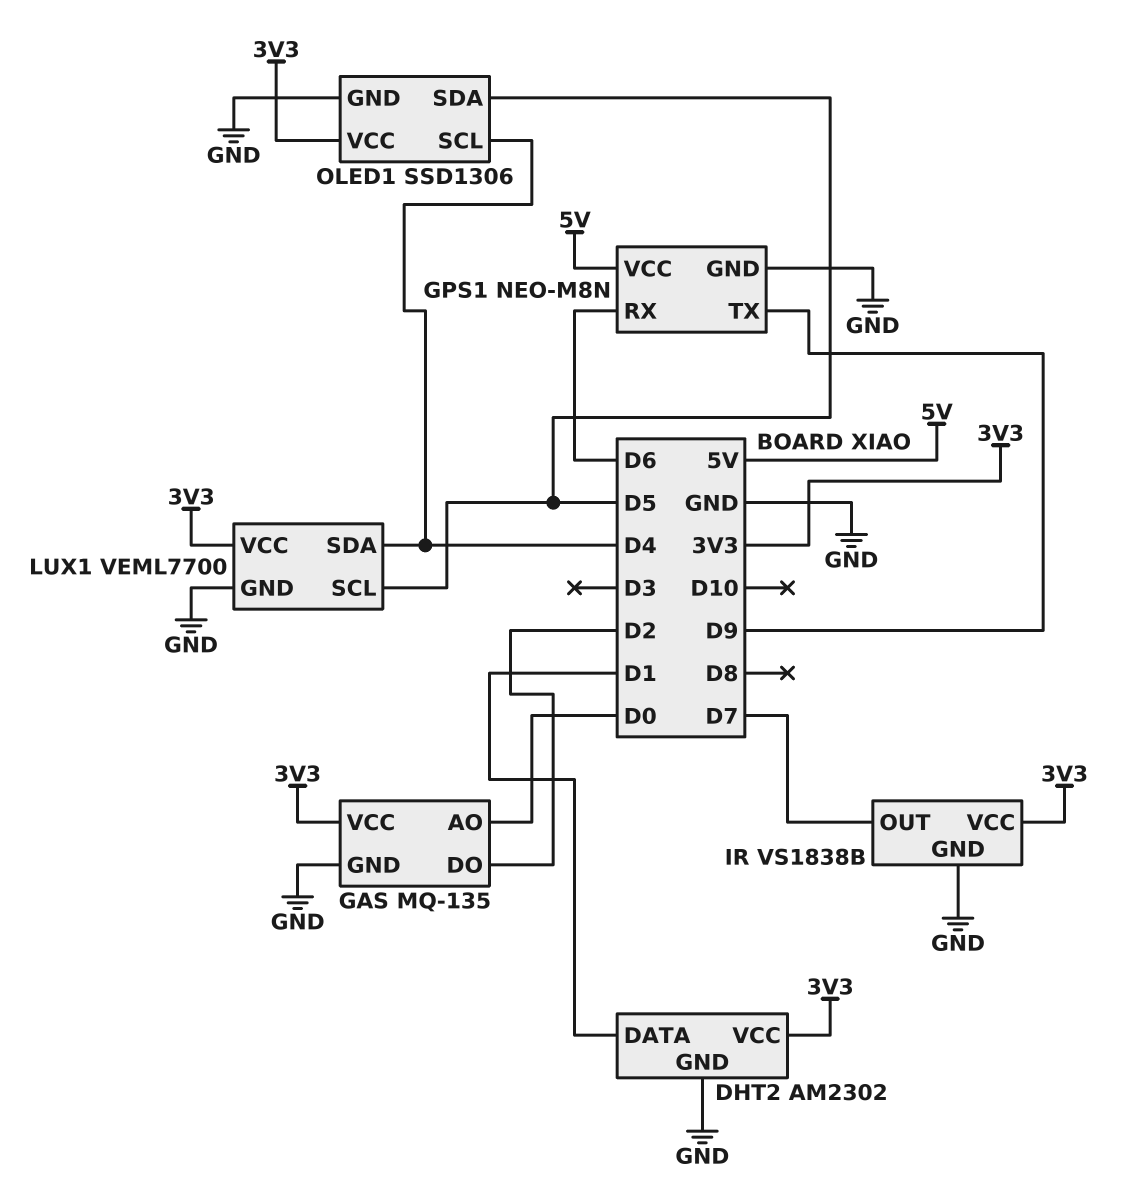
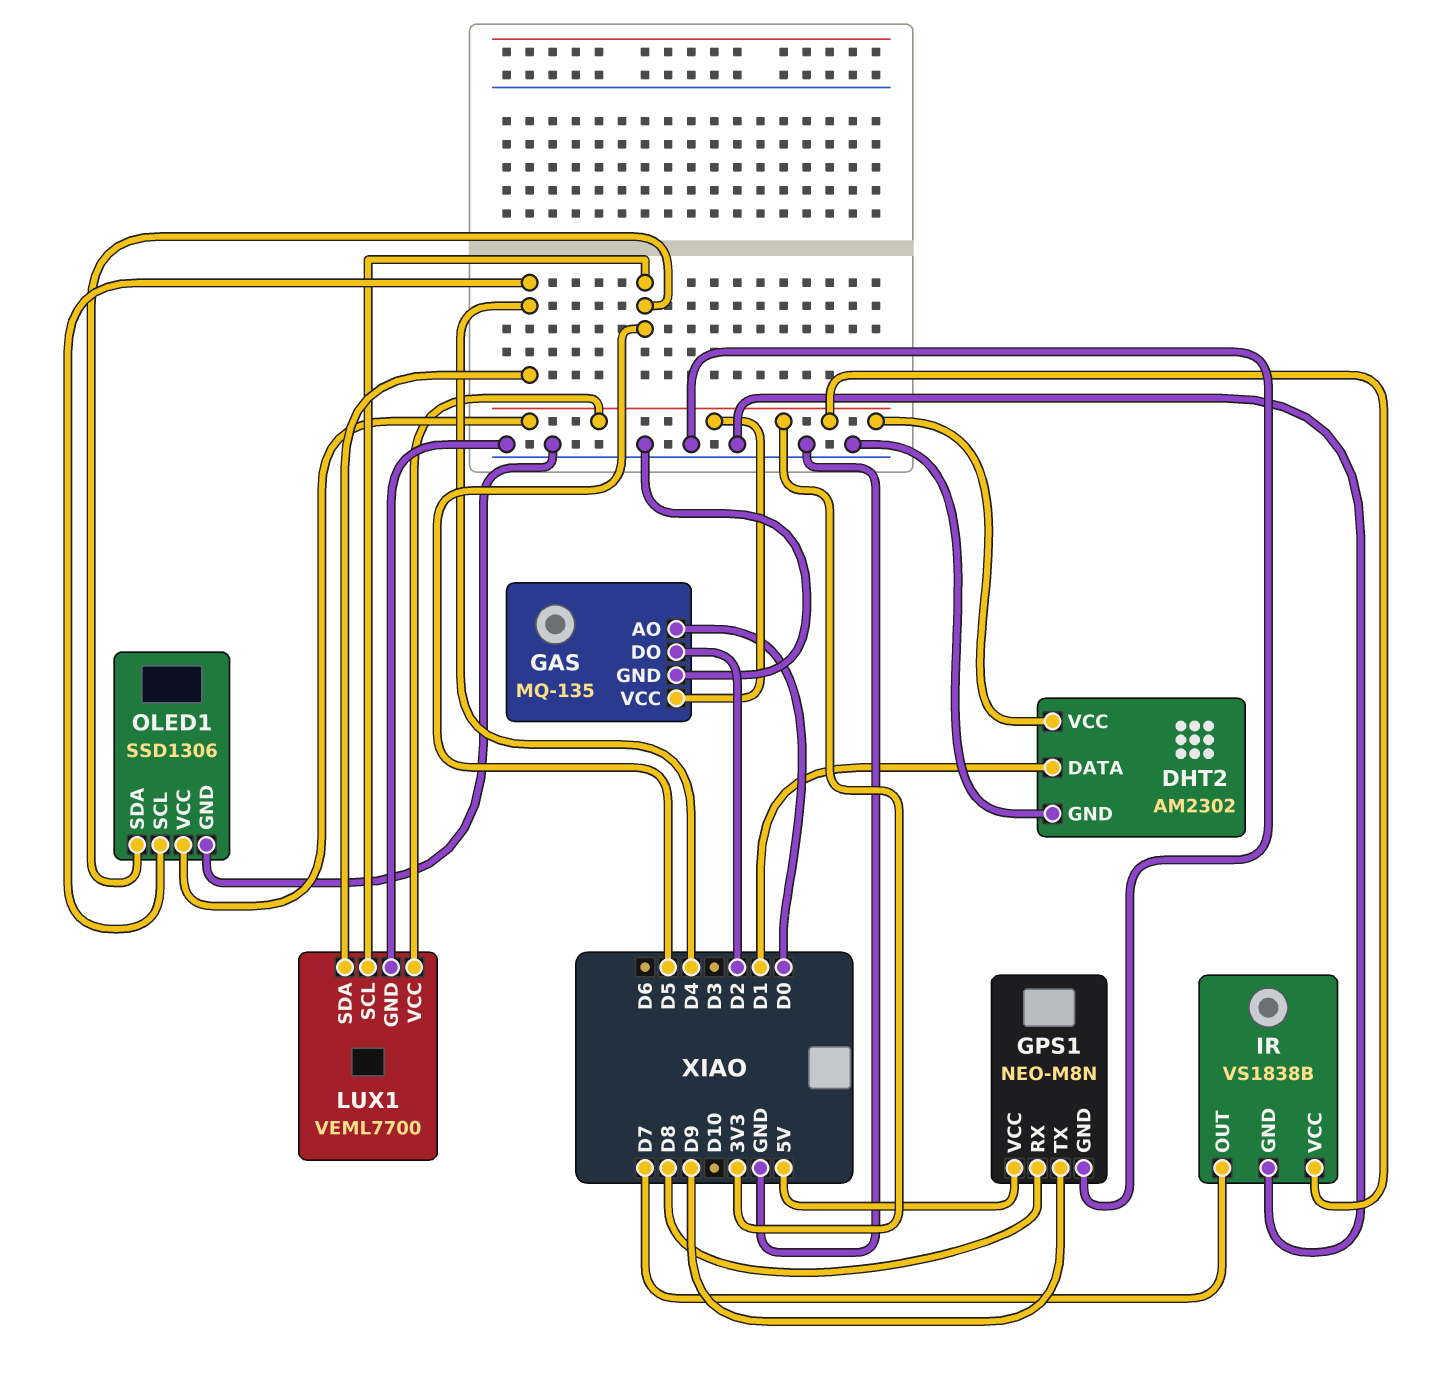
GPS1 pin RX: D6 -> D8

